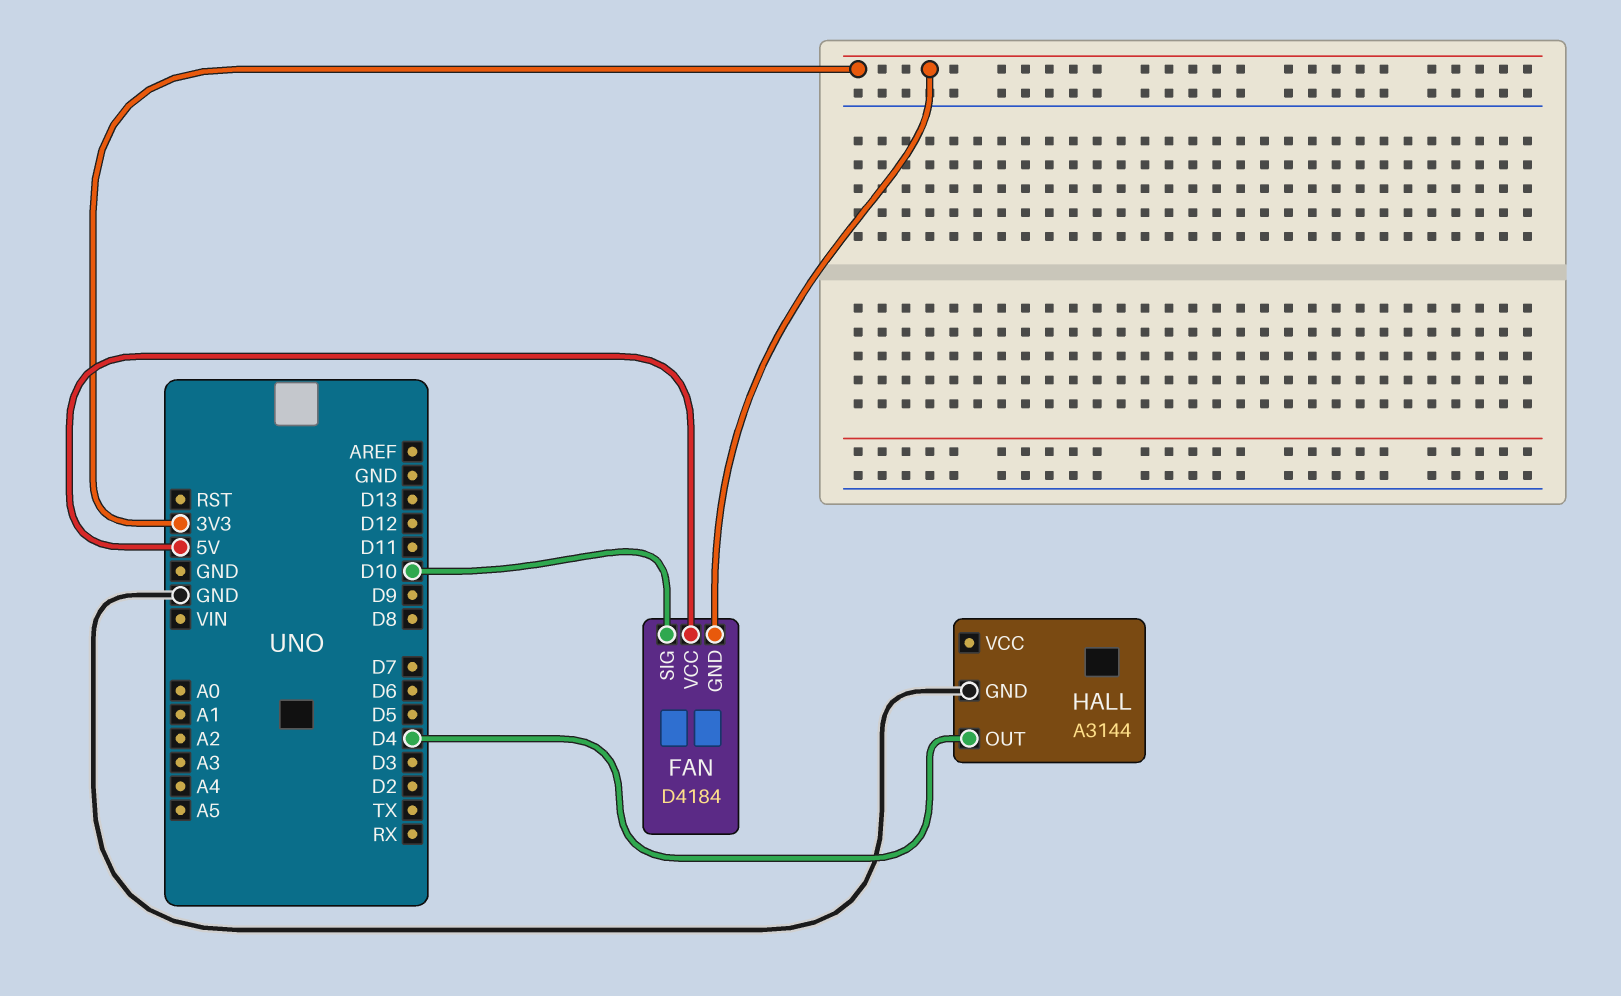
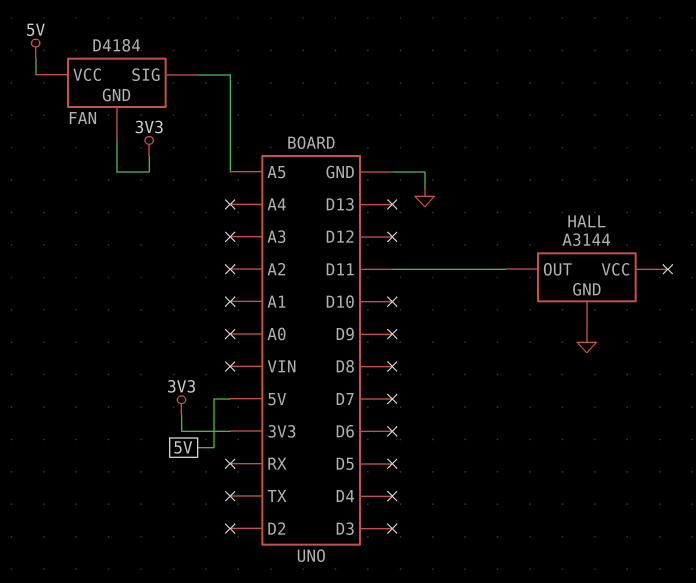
FAN pin SIG: D10 -> A5
HALL pin OUT: D4 -> D11

